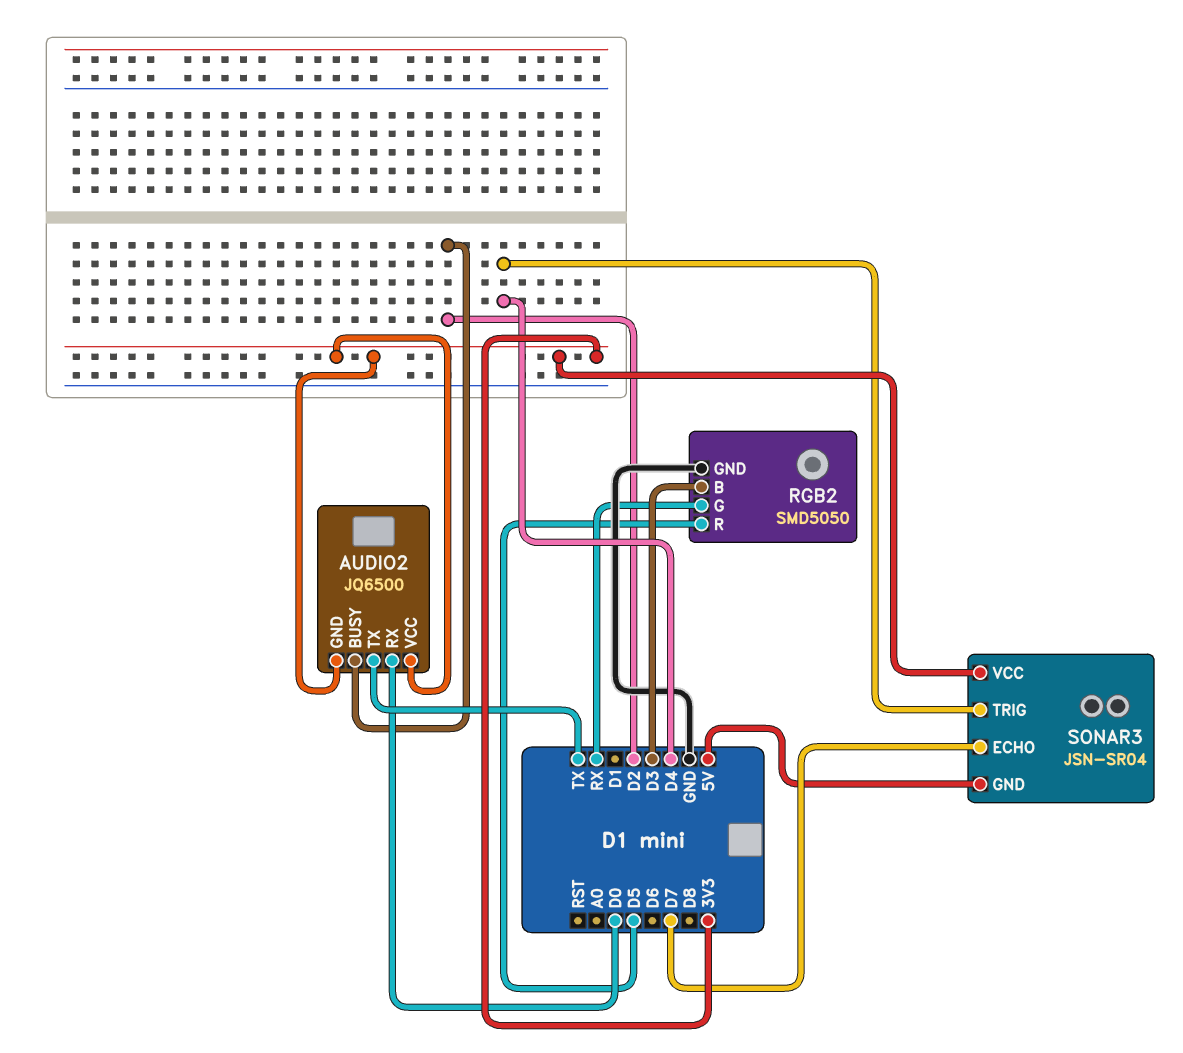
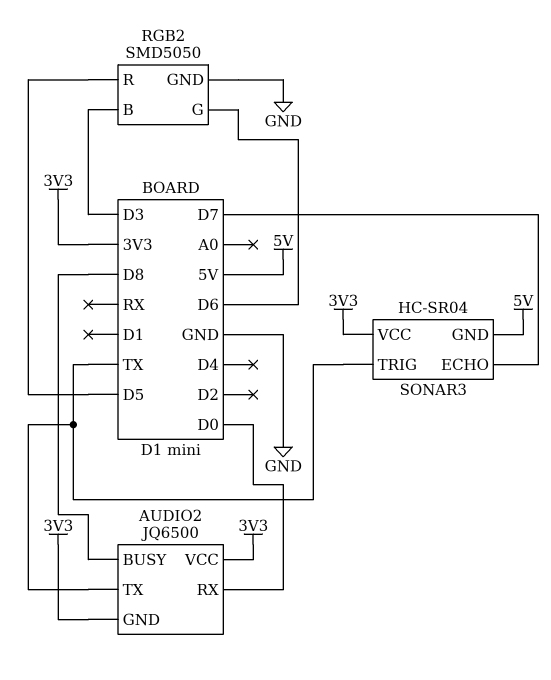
AUDIO2 pin BUSY: D2 -> D8
RGB2 pin G: RX -> D6
SONAR3: JSN-SR04 -> HC-SR04
SONAR3 pin TRIG: D4 -> TX

